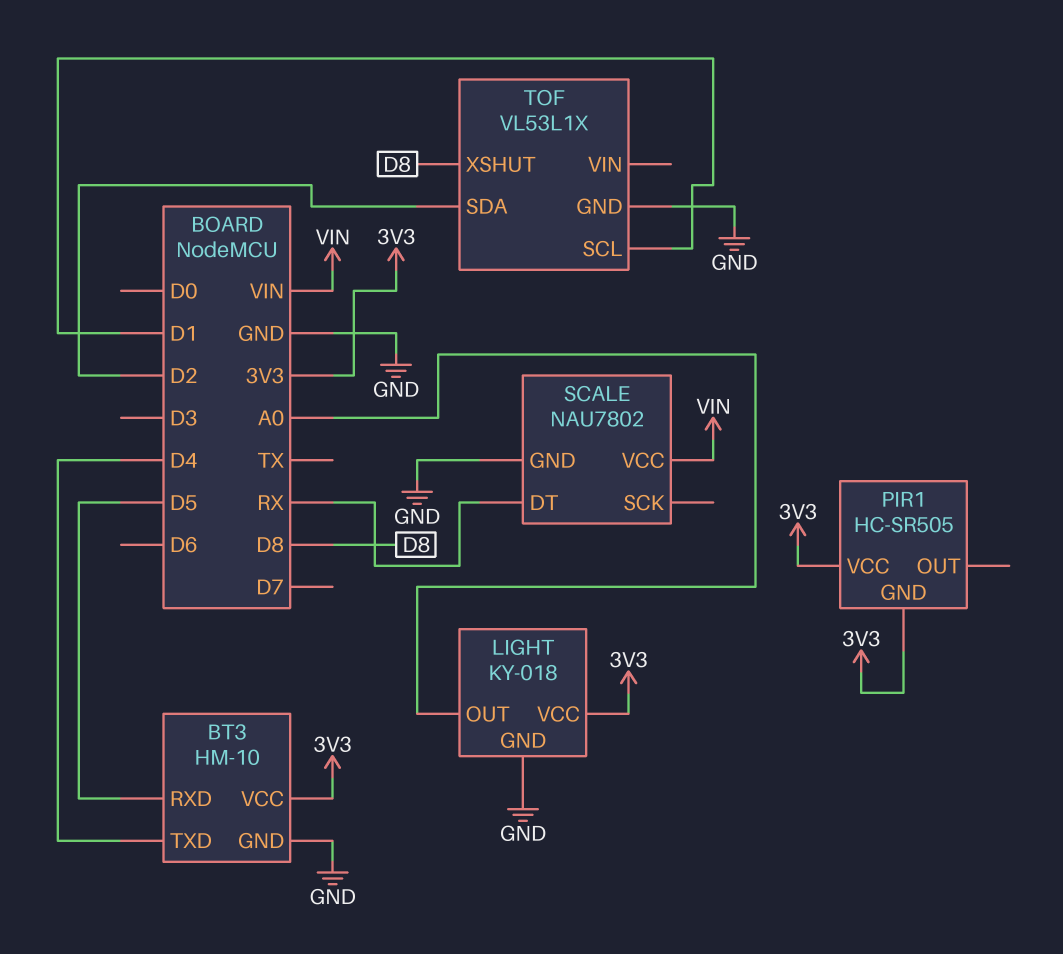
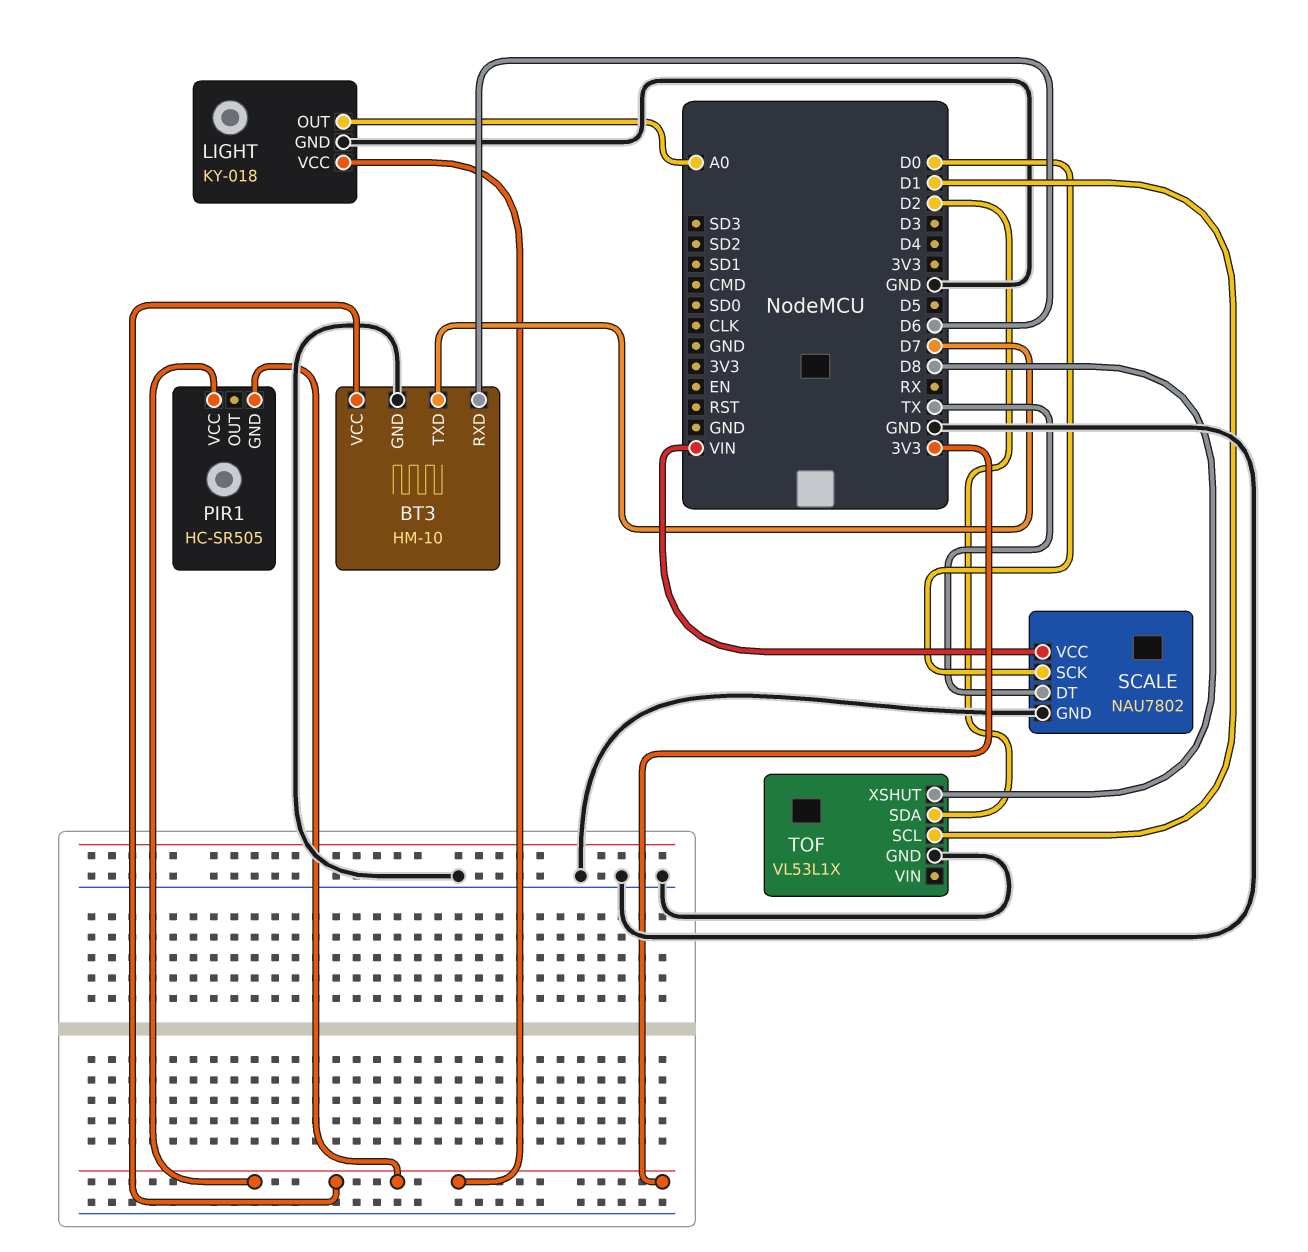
BT3 pin RXD: D5 -> D6
BT3 pin TXD: D4 -> D7
SCALE pin DT: RX -> TX
SCALE pin SCK: none -> D0

